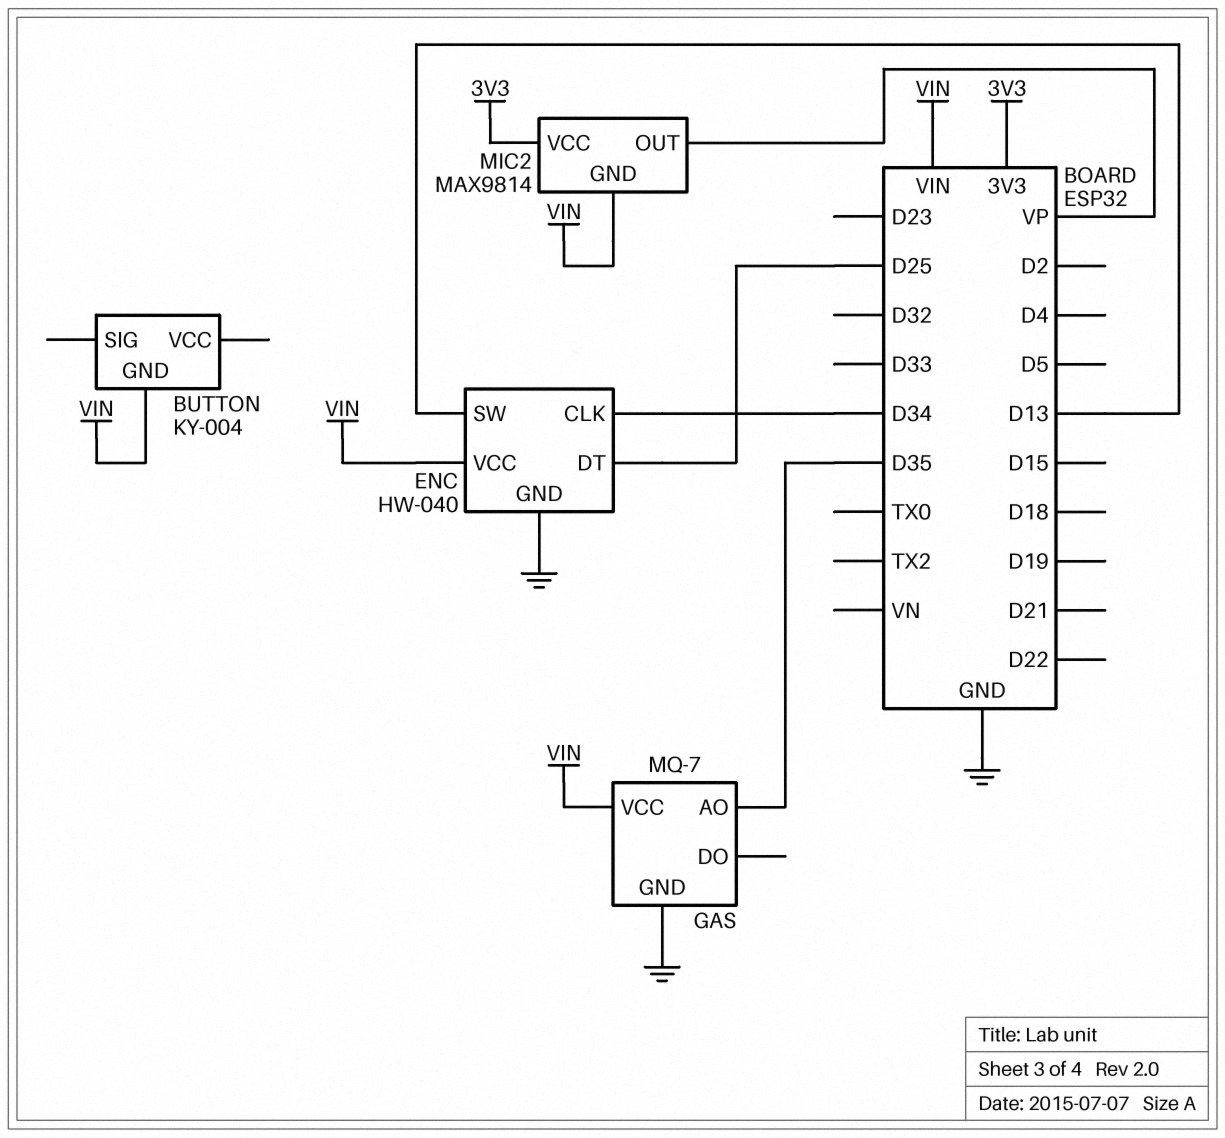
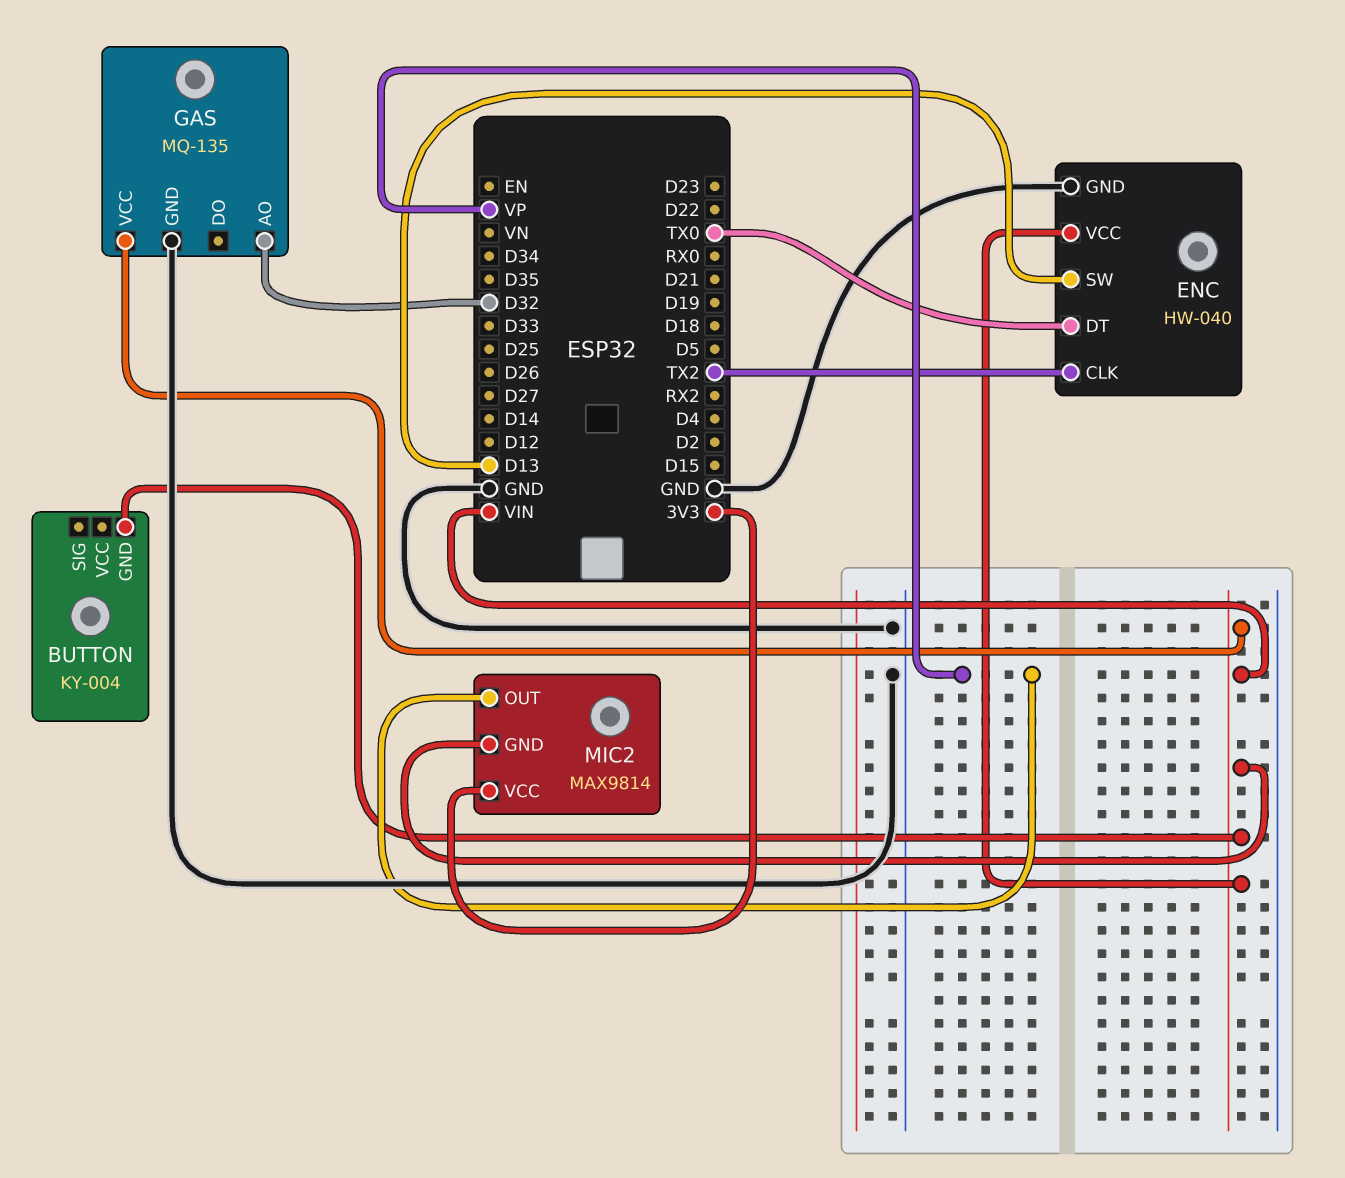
ENC pin CLK: D34 -> TX2
ENC pin DT: D25 -> TX0
GAS: MQ-7 -> MQ-135
GAS pin AO: D35 -> D32

